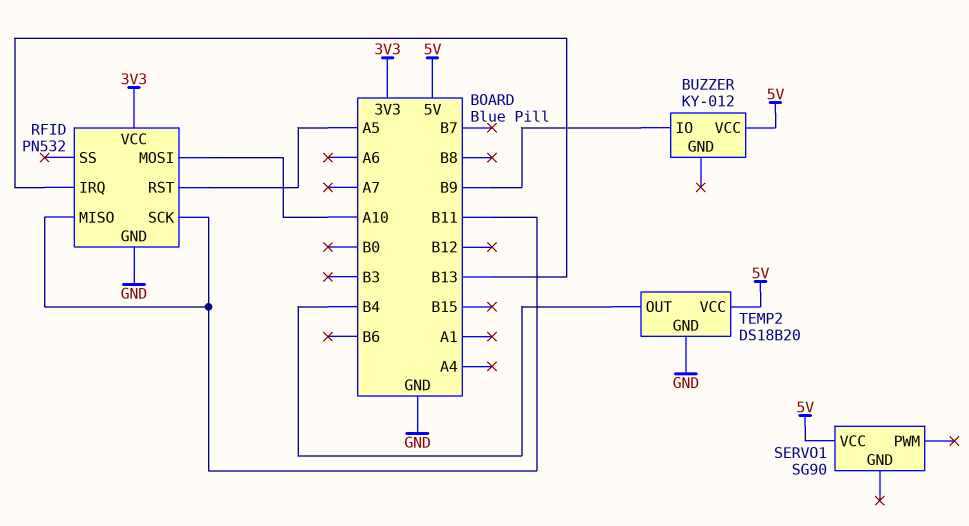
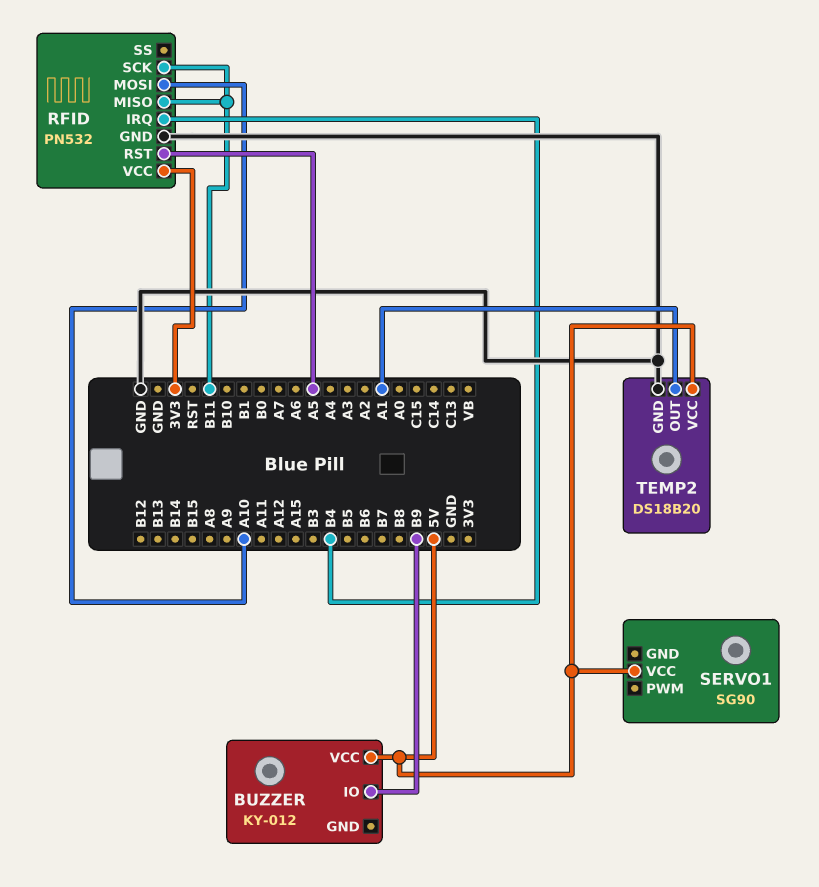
RFID pin IRQ: B13 -> B4
TEMP2 pin OUT: B4 -> A1

